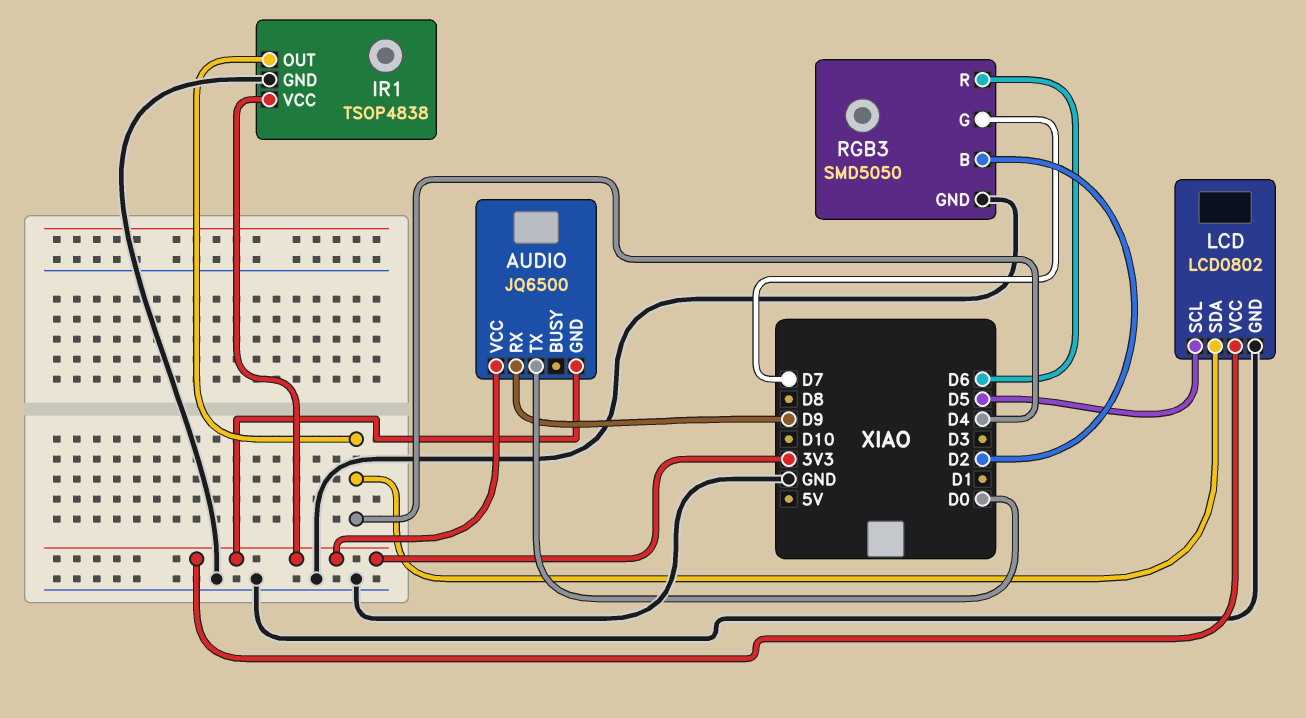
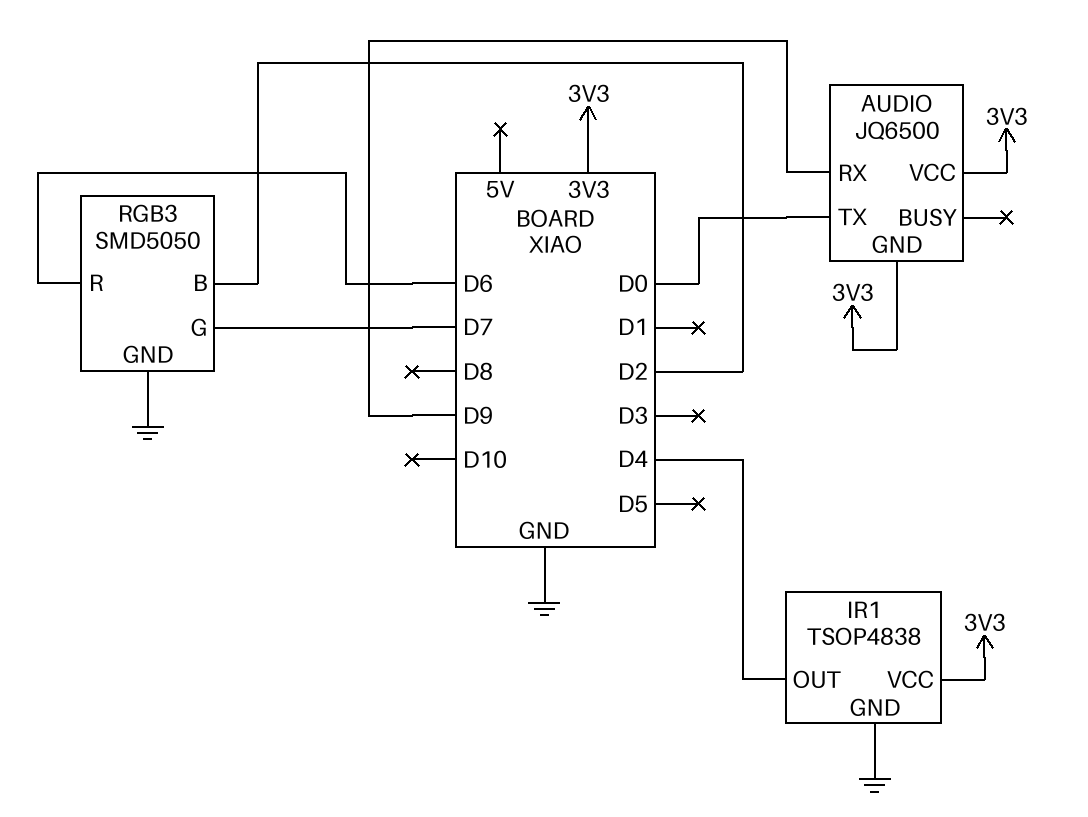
LCD: LCD0802 -> none
LCD pin GND: GND -> none
LCD pin SCL: D5 -> none
LCD pin SDA: D4 -> none
LCD pin VCC: 3V3 -> none

